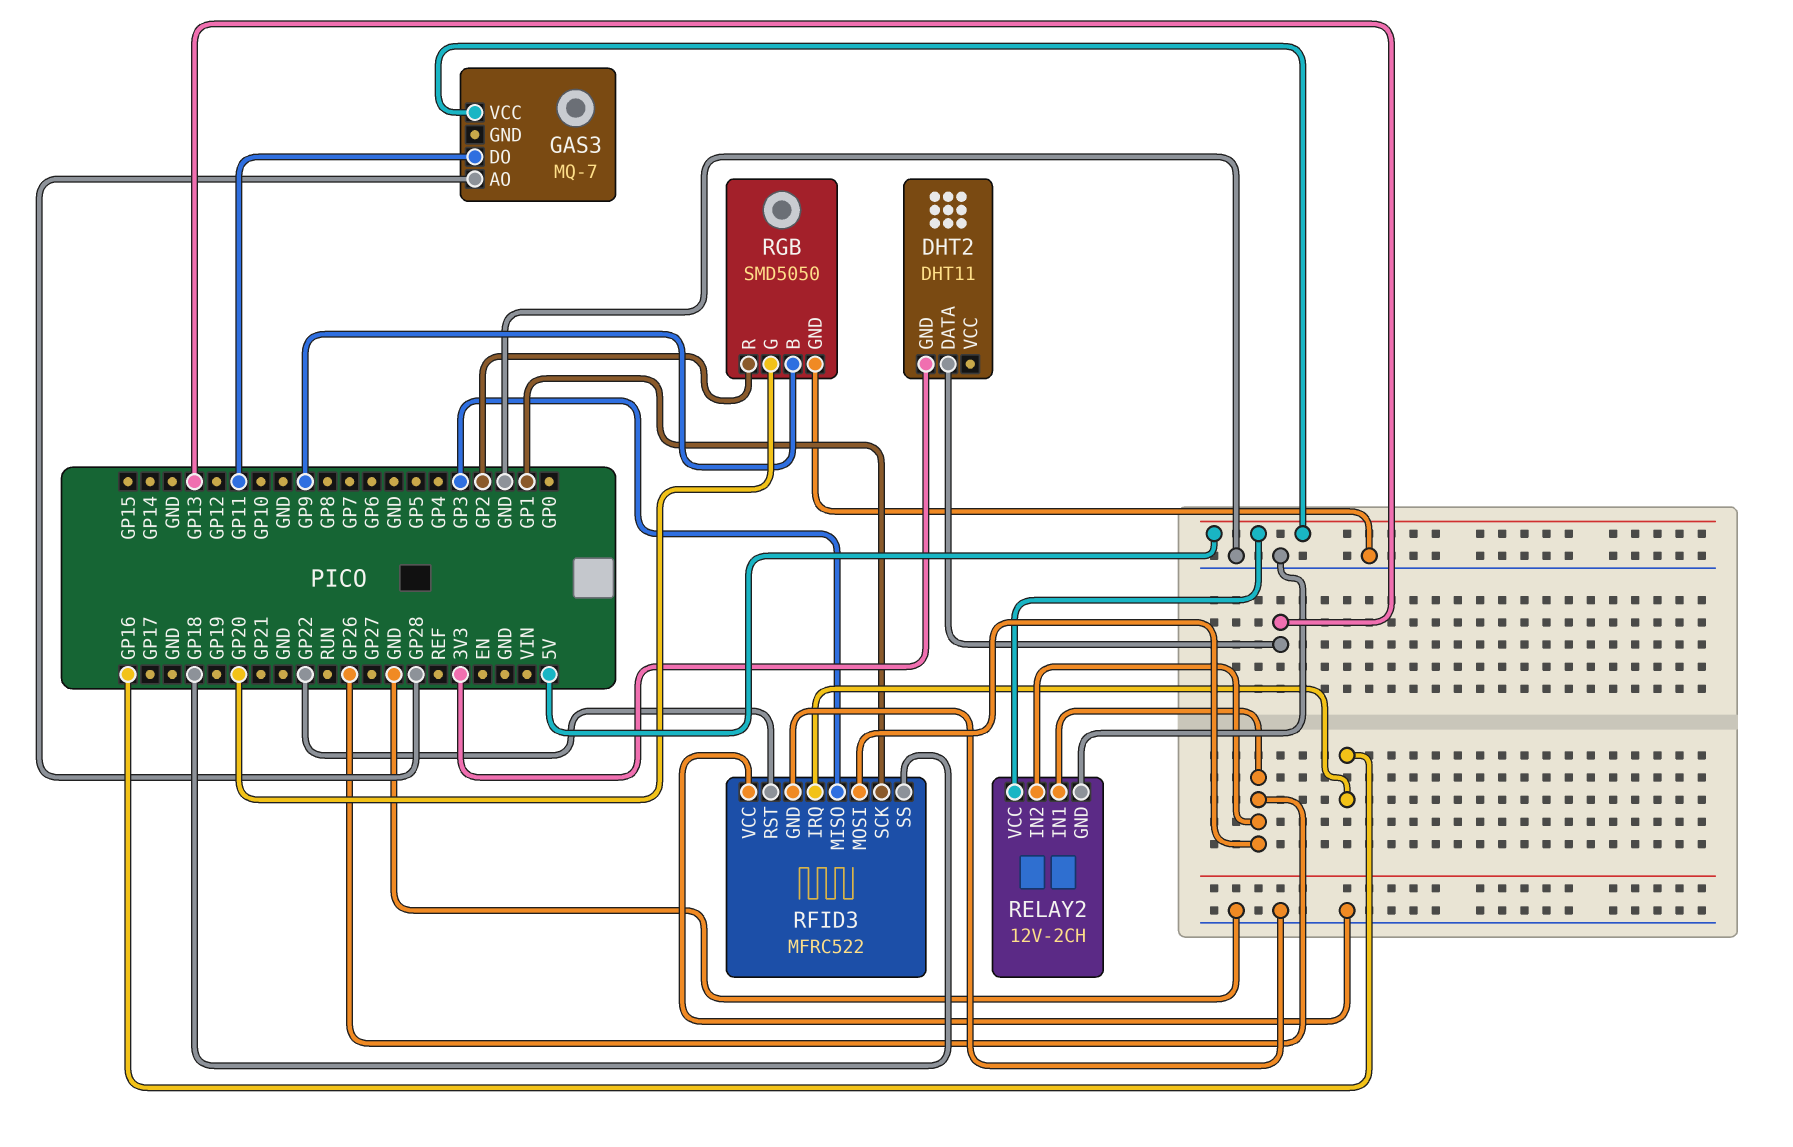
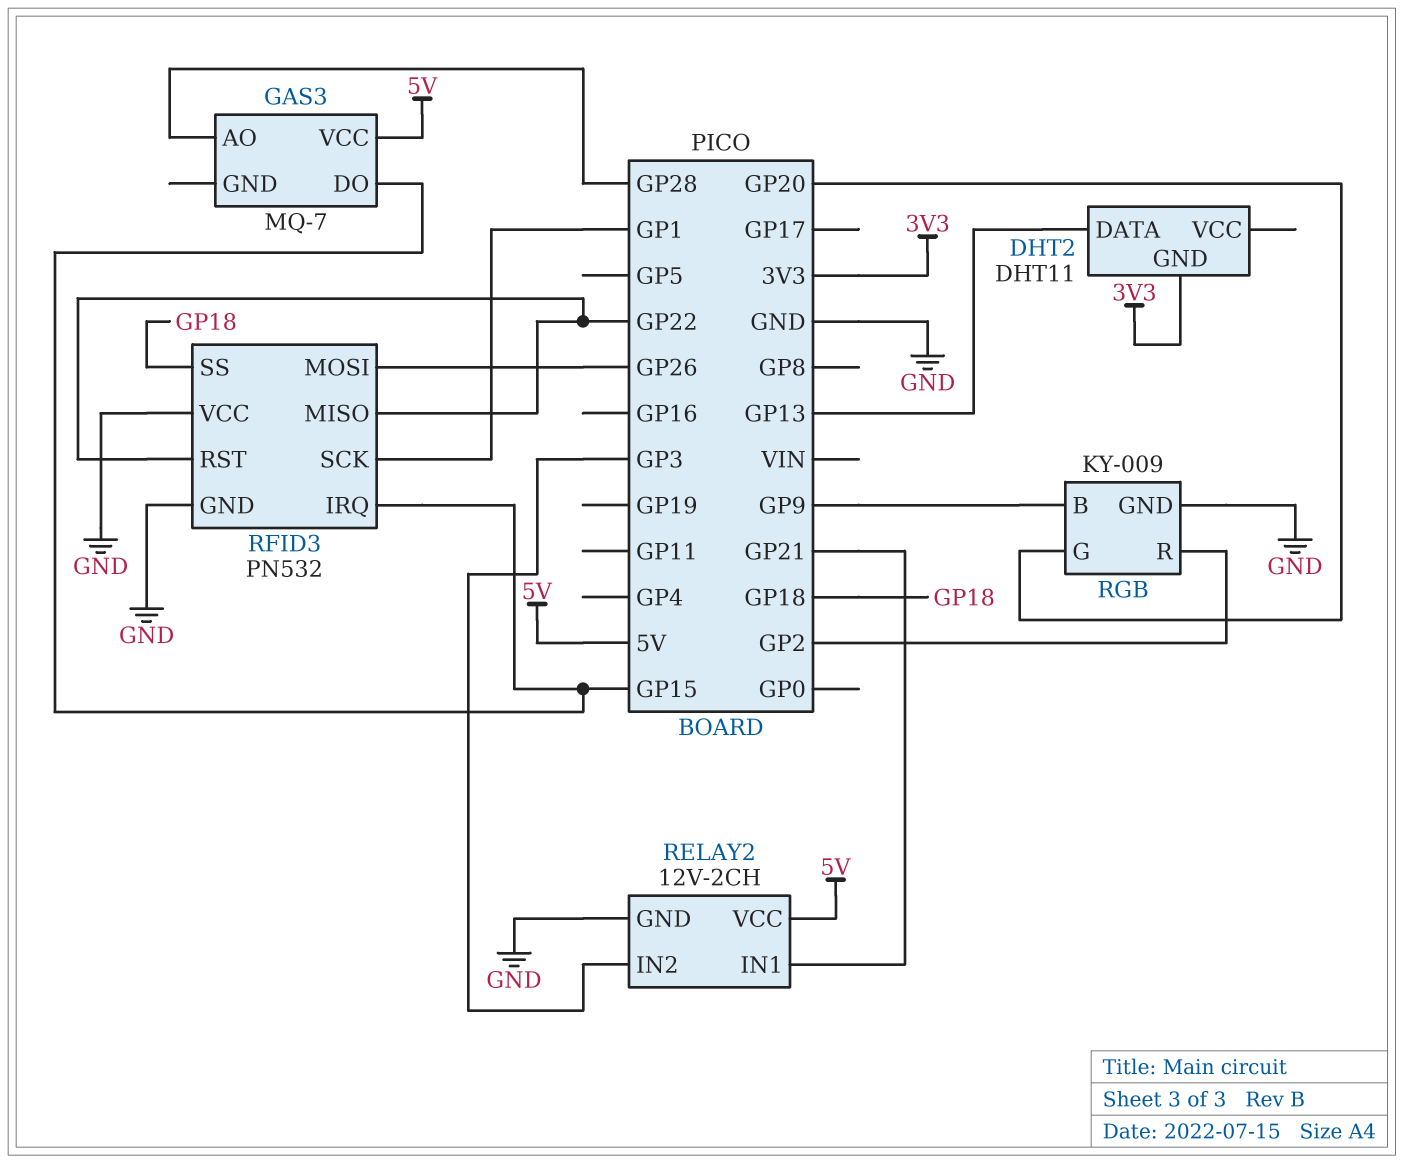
GAS3 pin DO: GP11 -> GP15
RELAY2 pin IN1: GP26 -> GP21
RELAY2 pin IN2: GP26 -> GP3
RFID3: MFRC522 -> PN532
RFID3 pin IRQ: GP16 -> GP15
RFID3 pin MISO: GP3 -> GP22
RGB: SMD5050 -> KY-009

